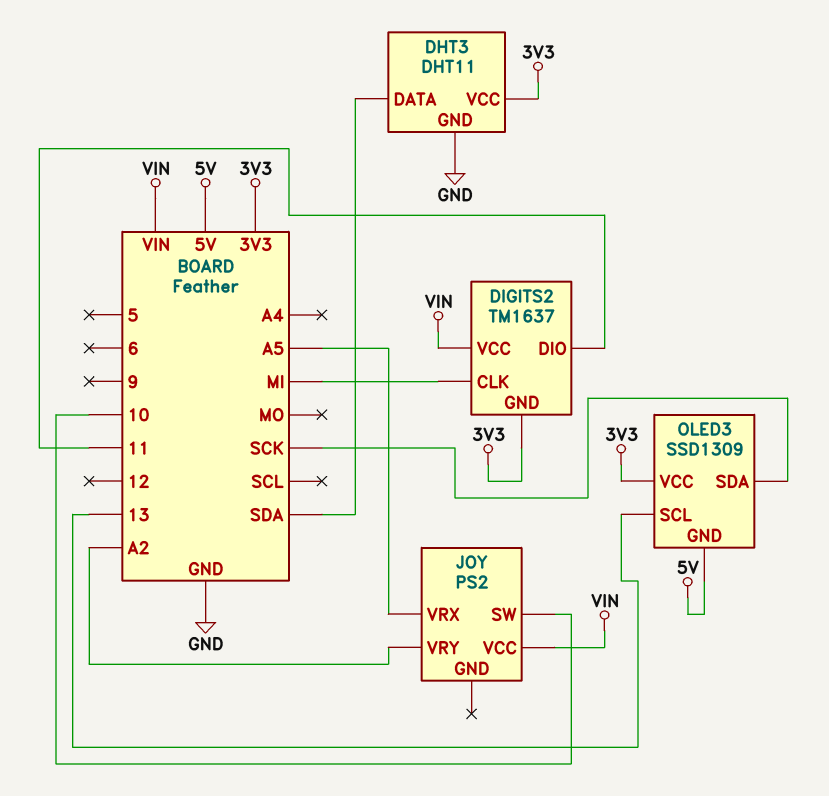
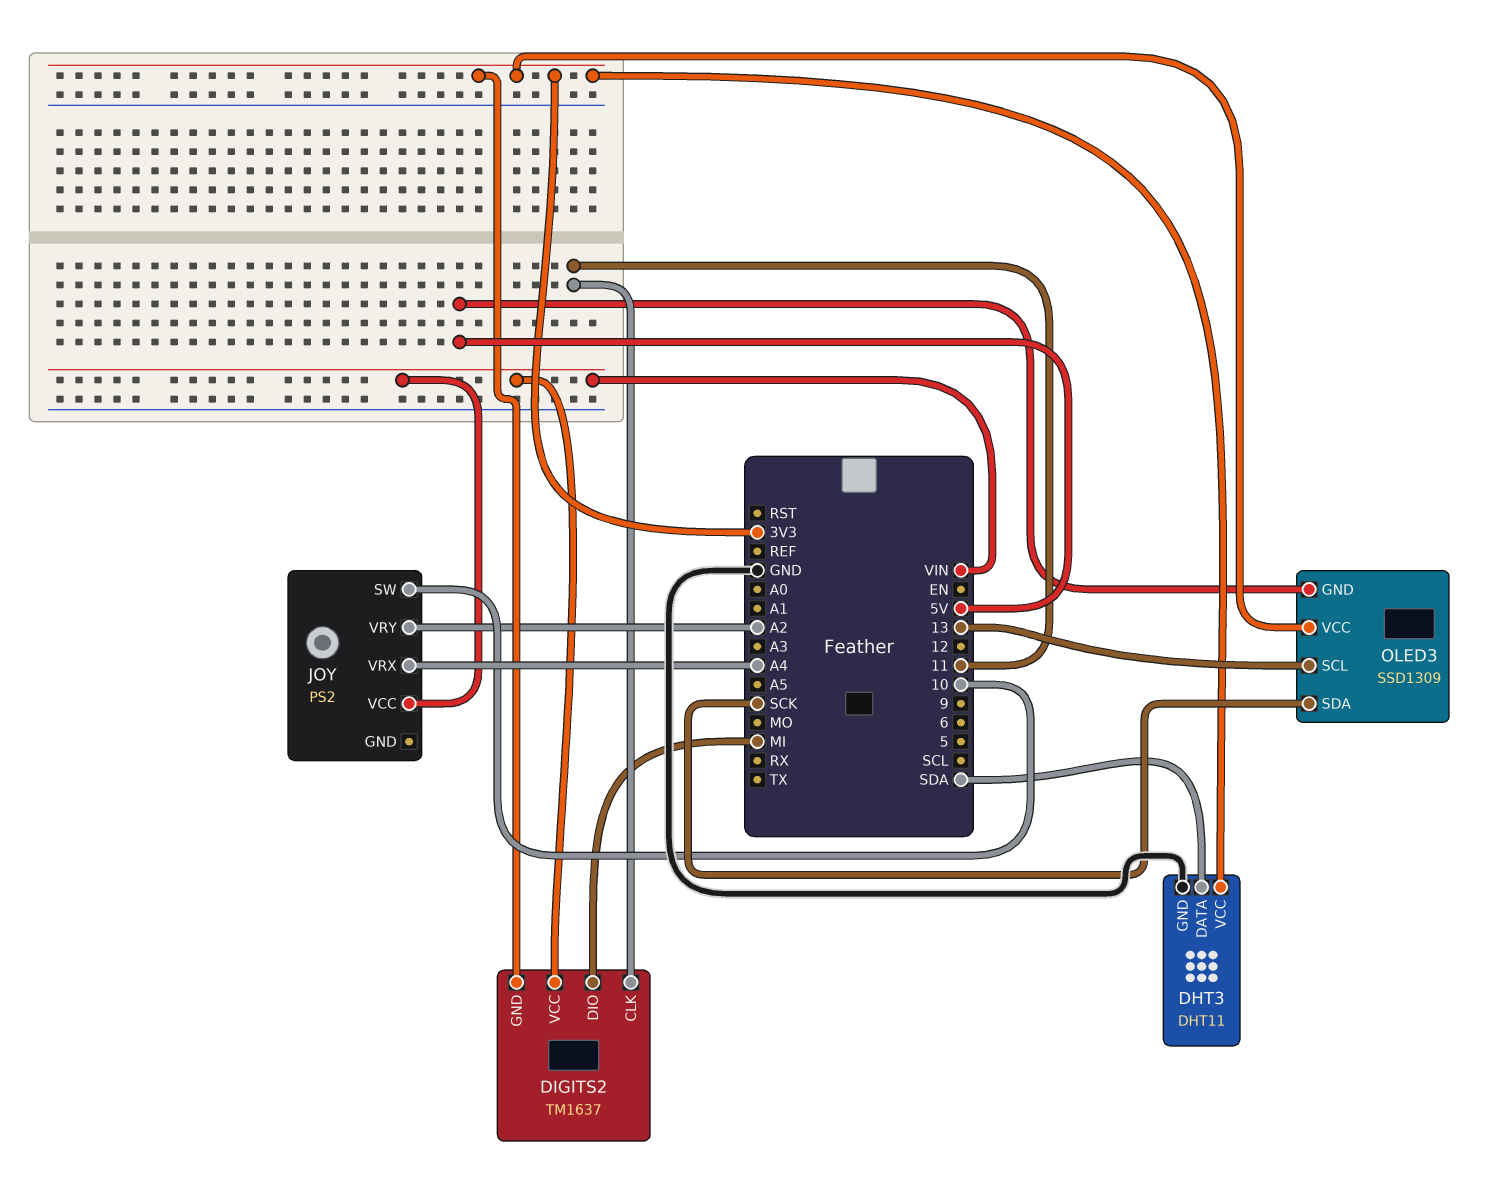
DIGITS2 pin CLK: MI -> 11
DIGITS2 pin DIO: 11 -> MI
JOY pin VRX: A5 -> A4

